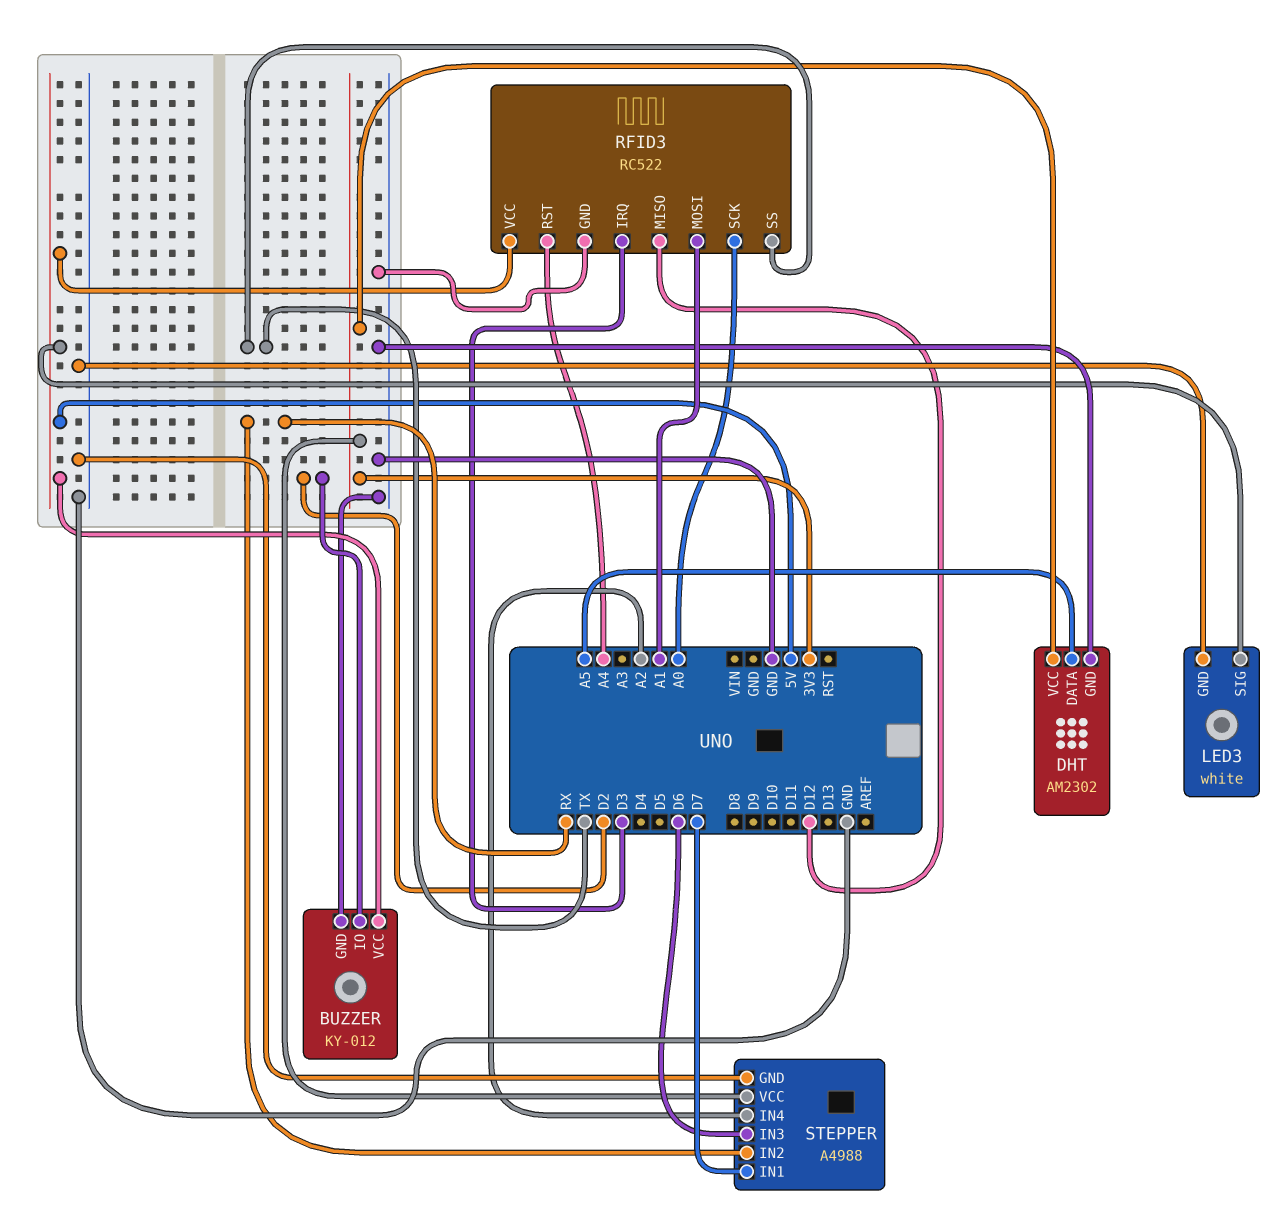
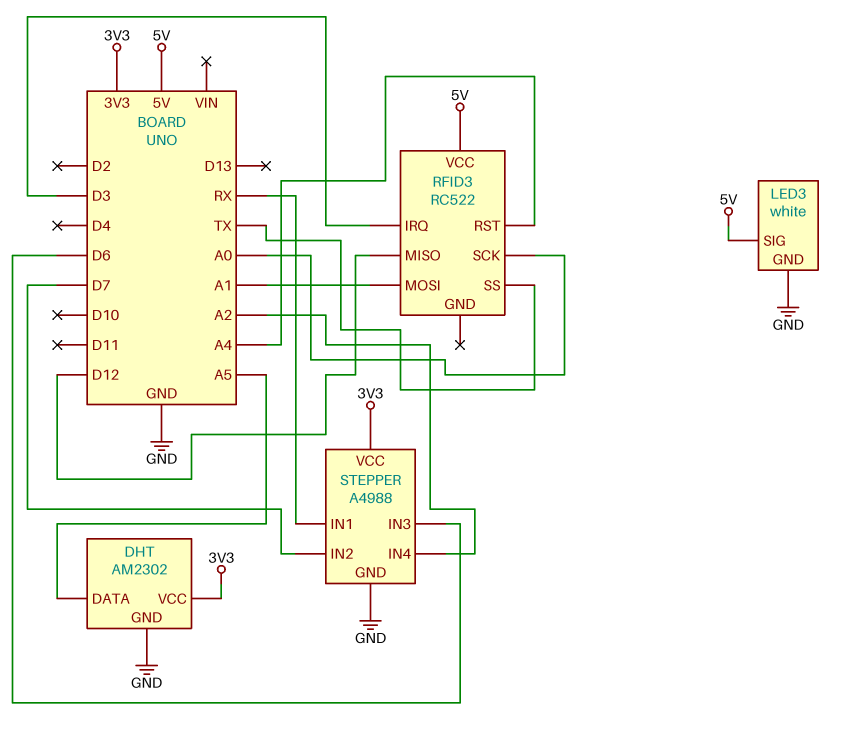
BUZZER: KY-012 -> none
BUZZER pin GND: GND -> none
BUZZER pin IO: D2 -> none
BUZZER pin VCC: 5V -> none
RFID3 pin GND: GND -> none
STEPPER pin IN1: D7 -> RX
STEPPER pin IN2: RX -> D7

